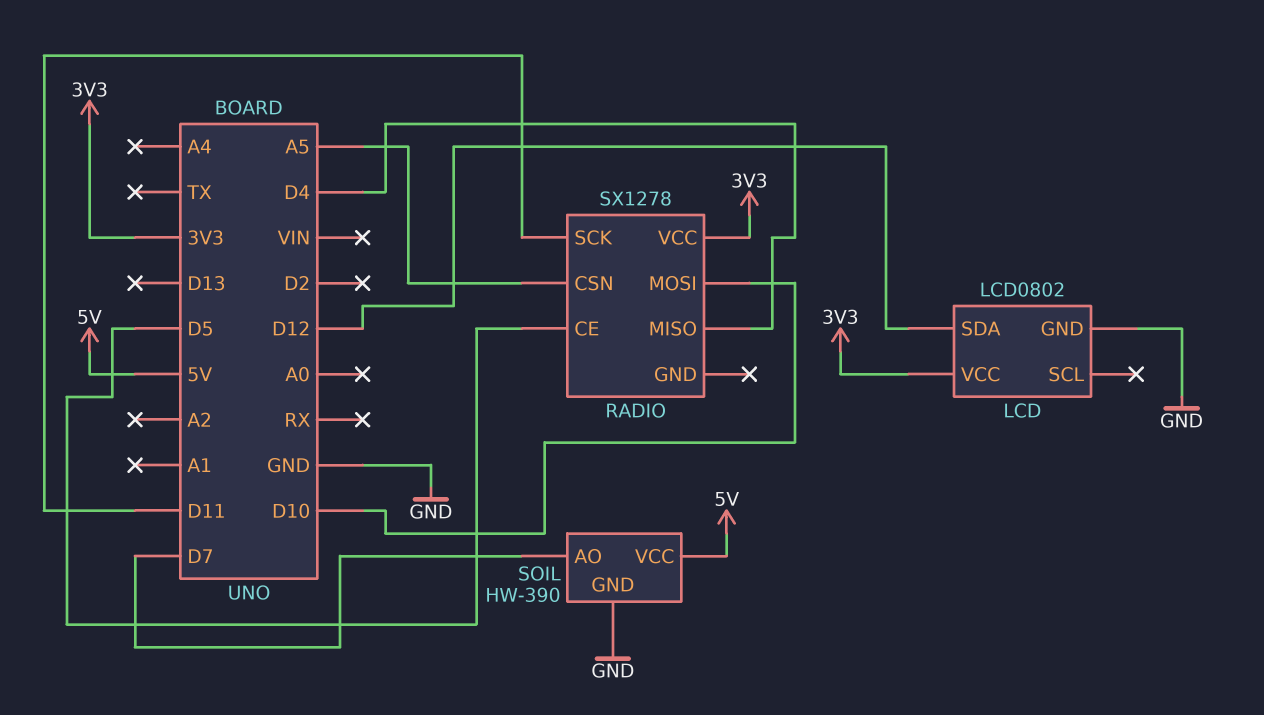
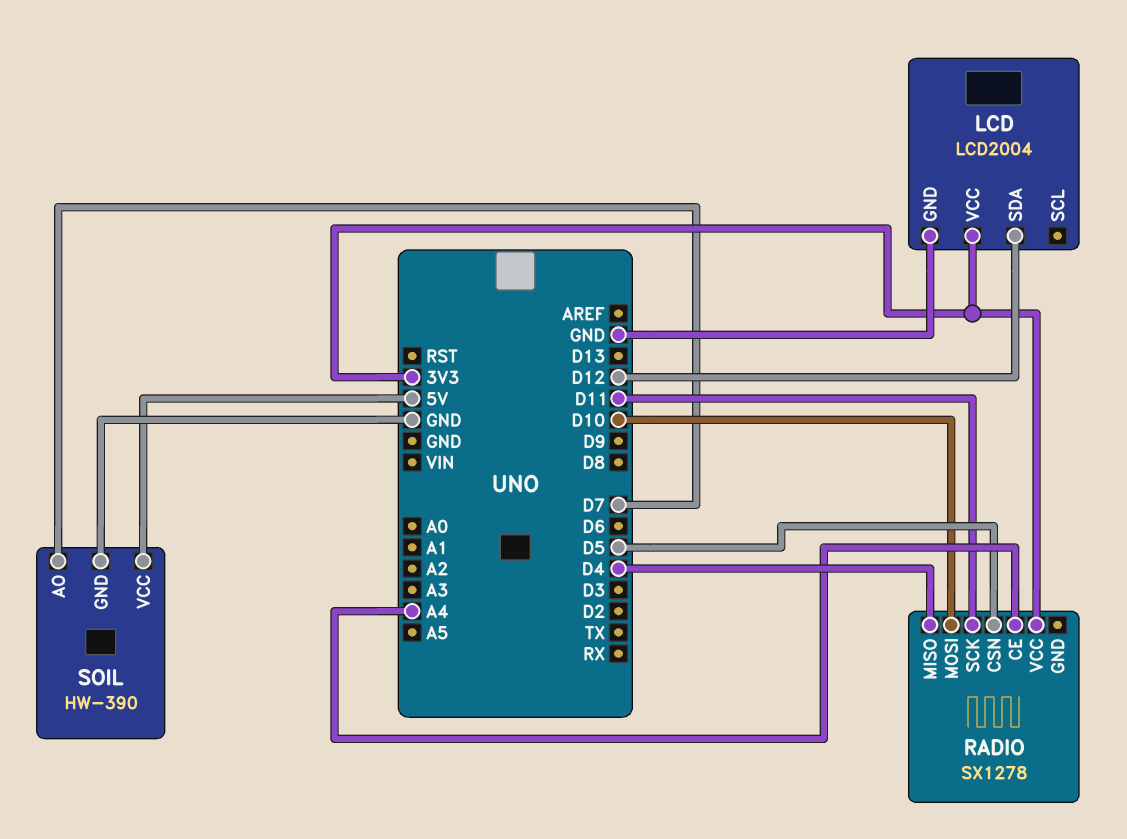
LCD: LCD0802 -> LCD2004
RADIO pin CE: D5 -> A4
RADIO pin CSN: A5 -> D5

